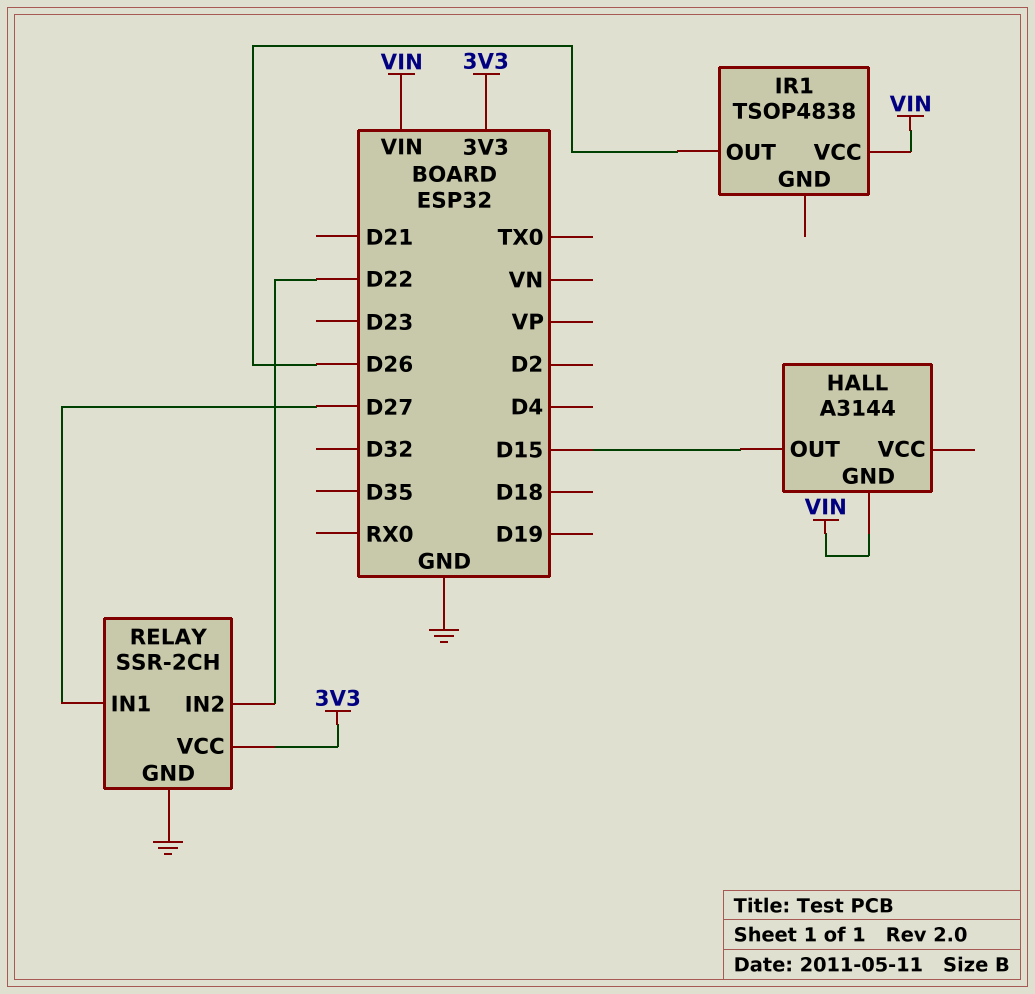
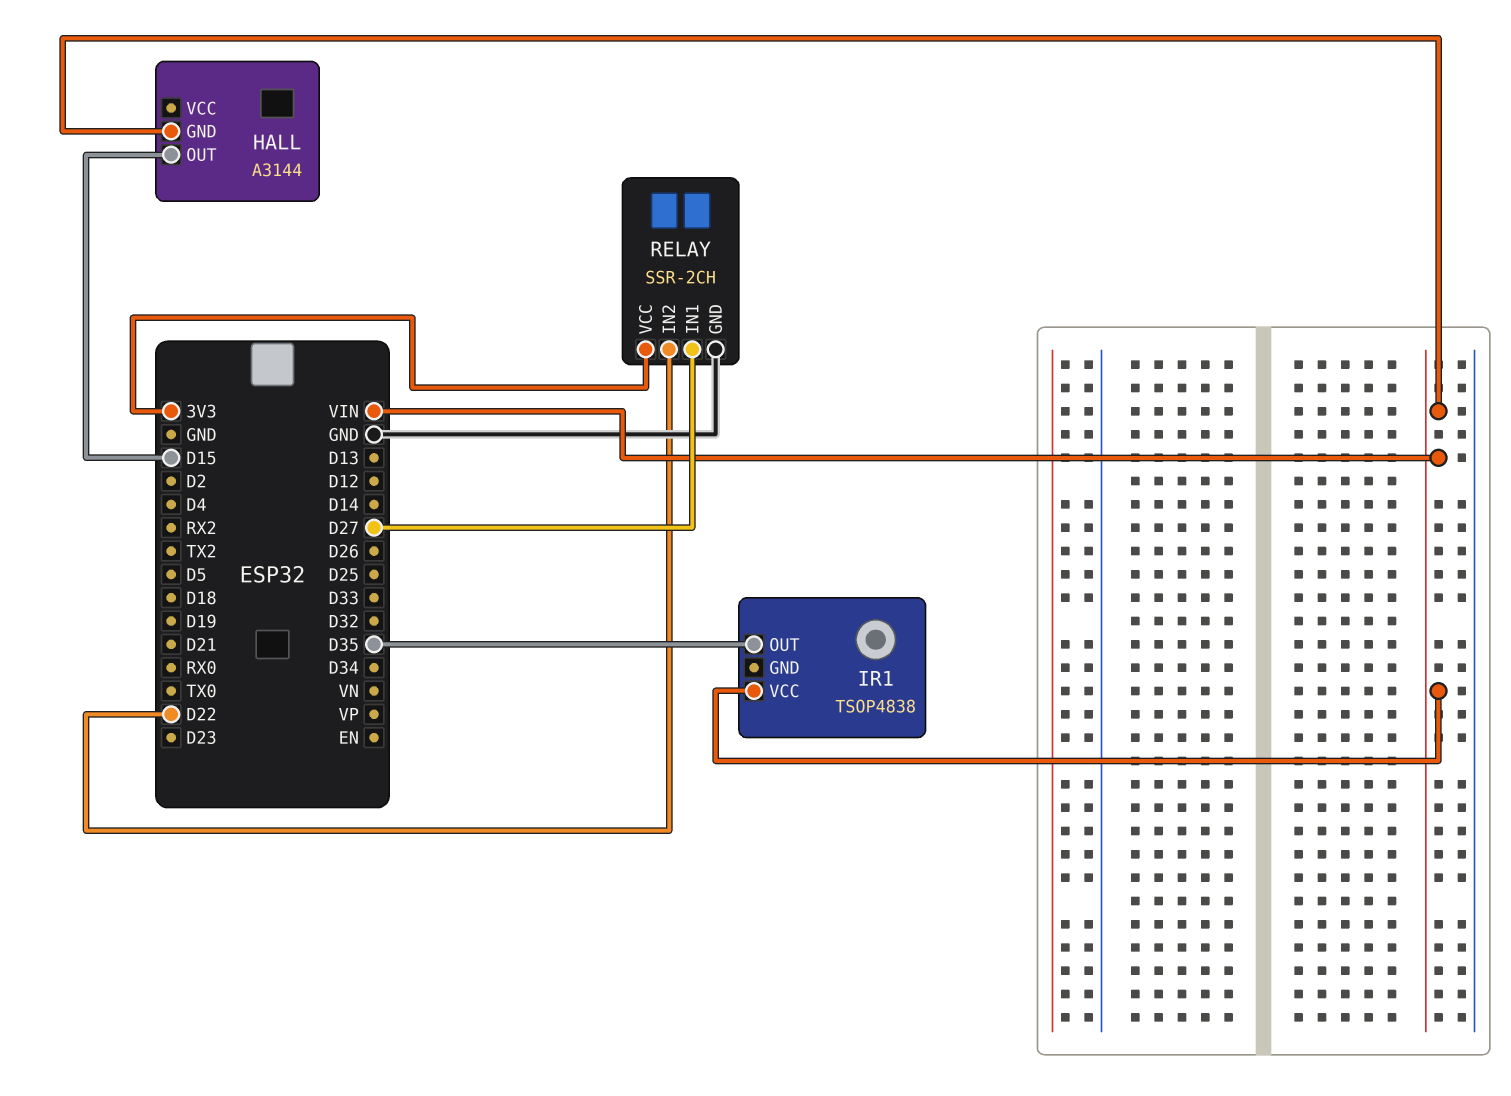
IR1 pin OUT: D26 -> D35

